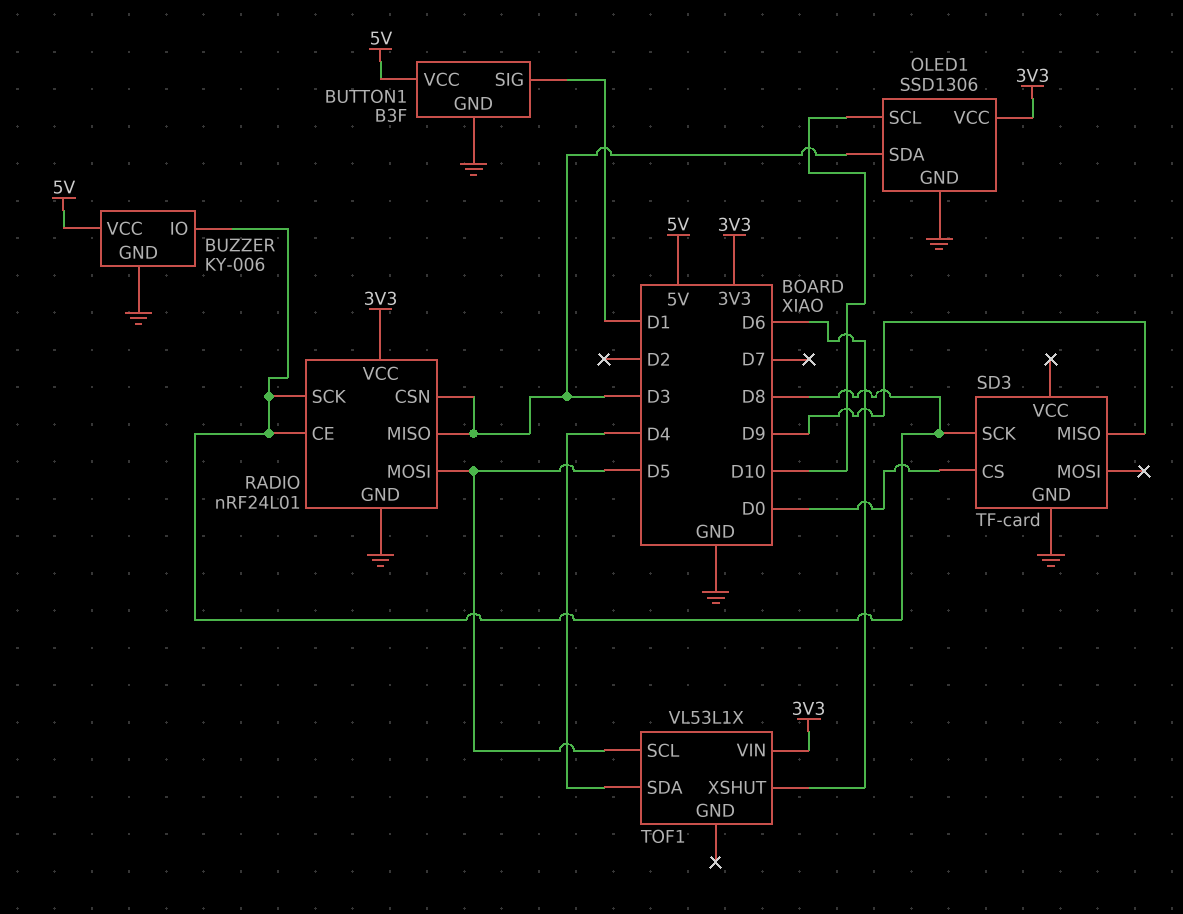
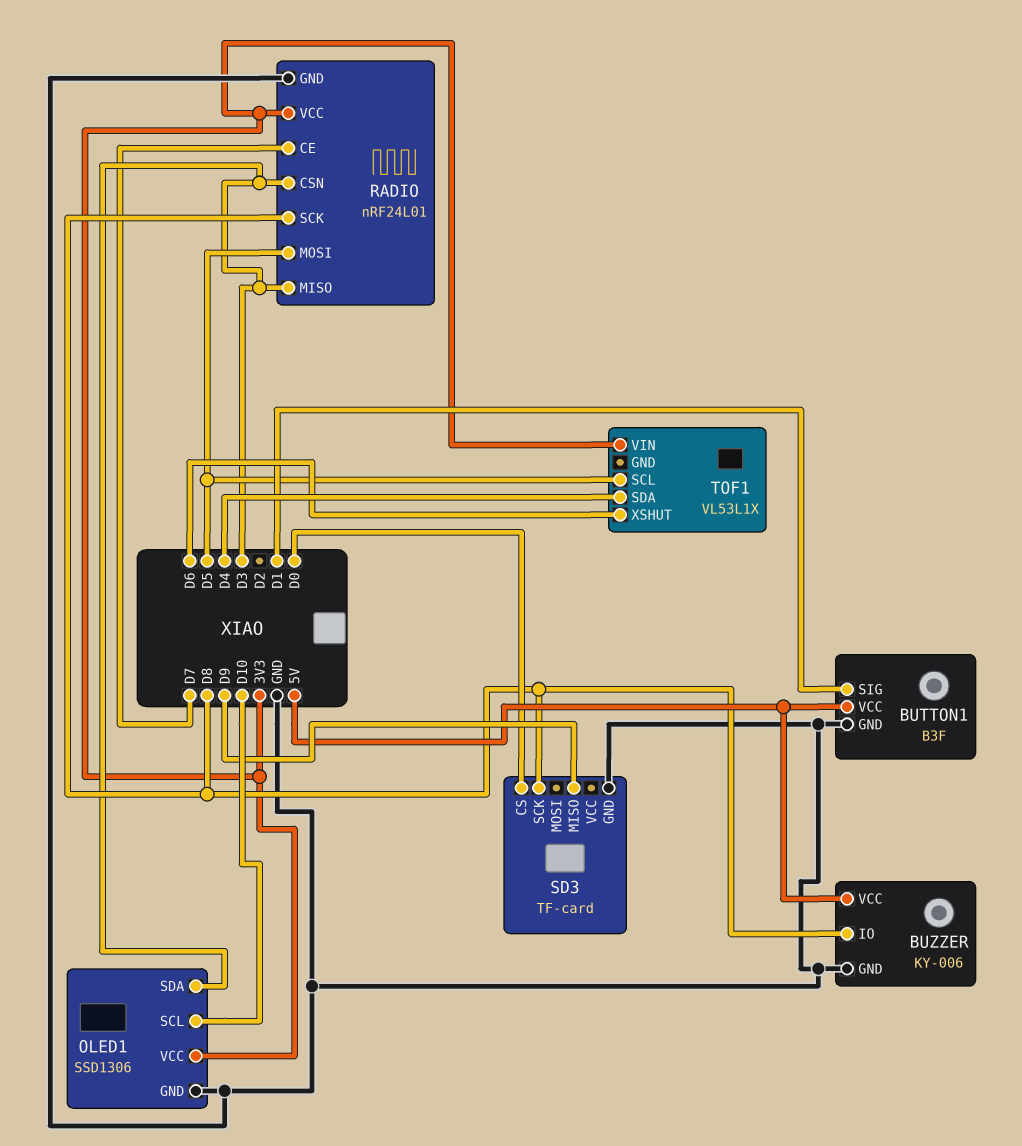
RADIO pin CE: D8 -> D7

